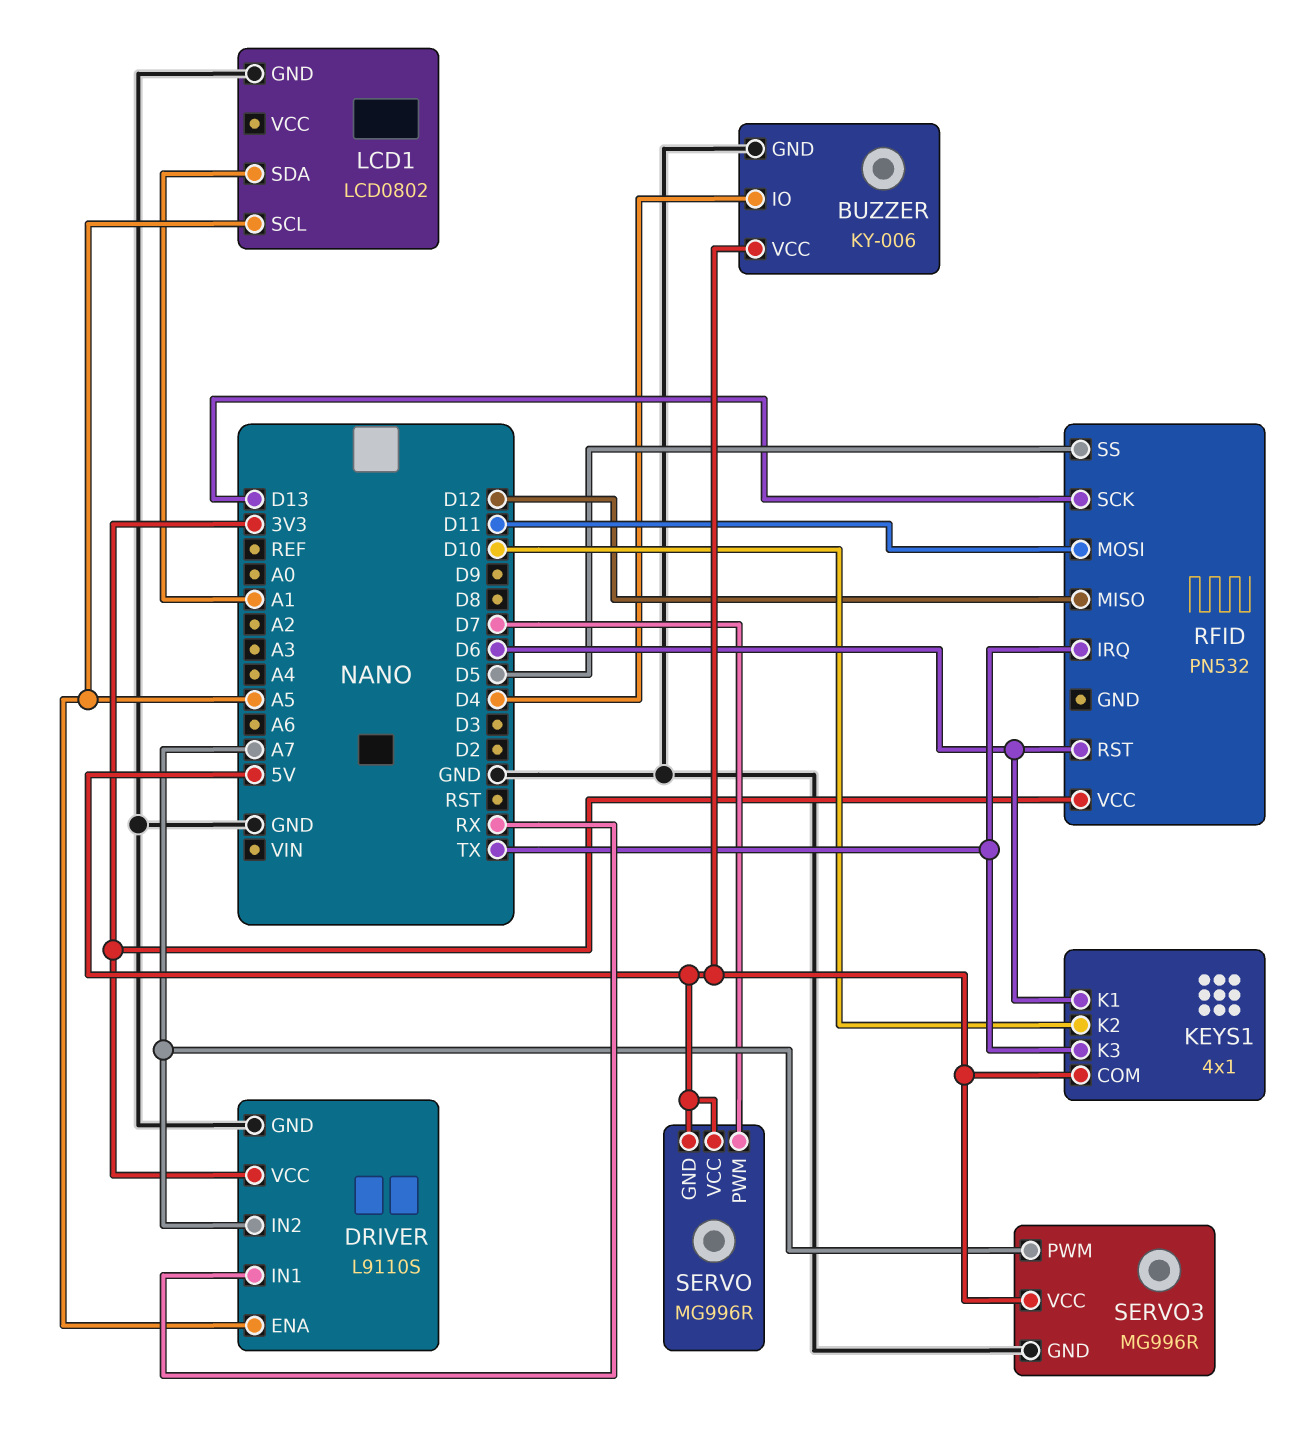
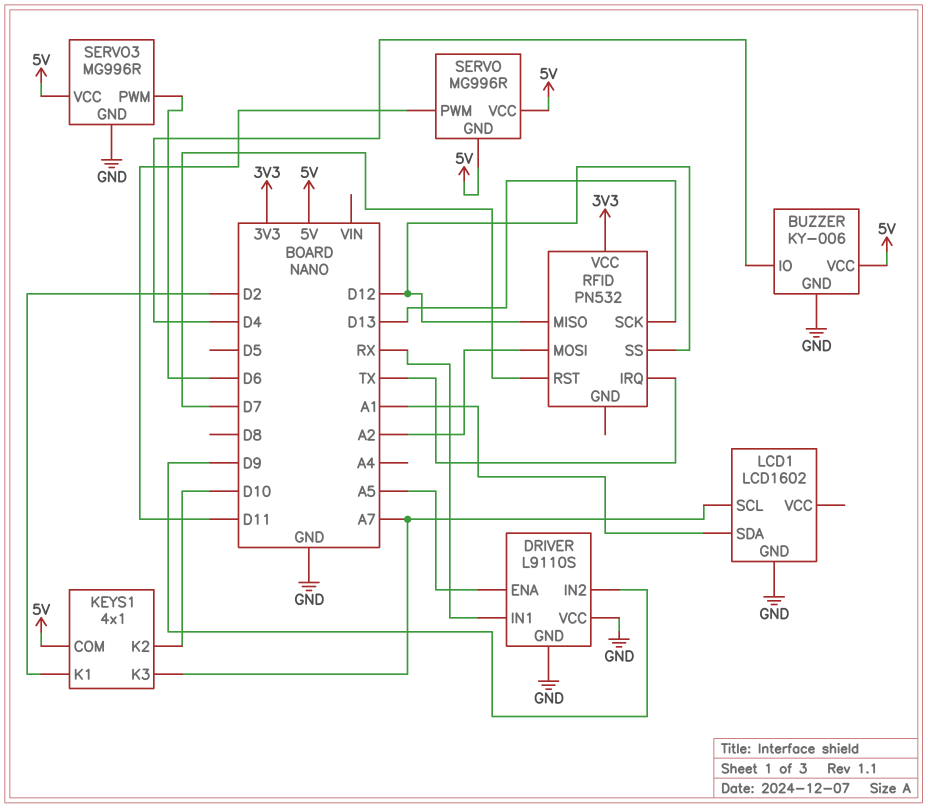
DRIVER pin IN2: A7 -> D9
DRIVER pin VCC: 3V3 -> GND
KEYS1 pin K1: D6 -> D2
KEYS1 pin K3: TX -> A7
LCD1: LCD0802 -> LCD1602
LCD1 pin SCL: A5 -> A7
RFID pin MOSI: D11 -> A2
RFID pin RST: D6 -> D7
RFID pin SS: D5 -> D12
SERVO pin PWM: D7 -> D11
SERVO3 pin PWM: A7 -> D6

